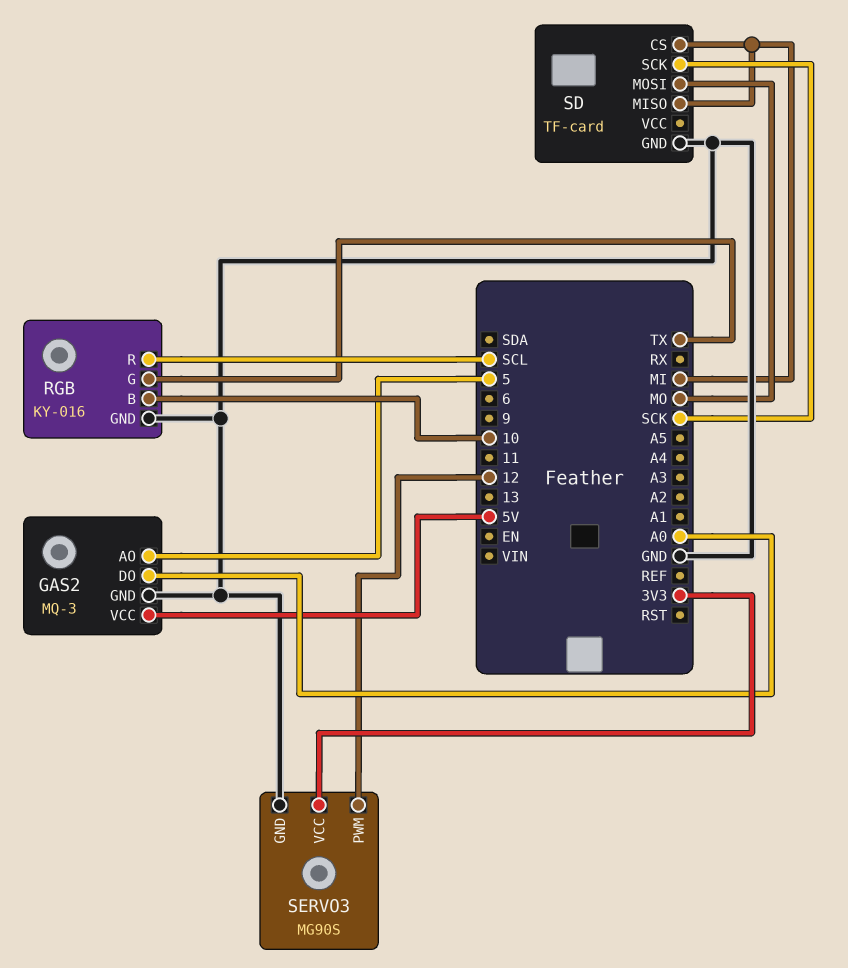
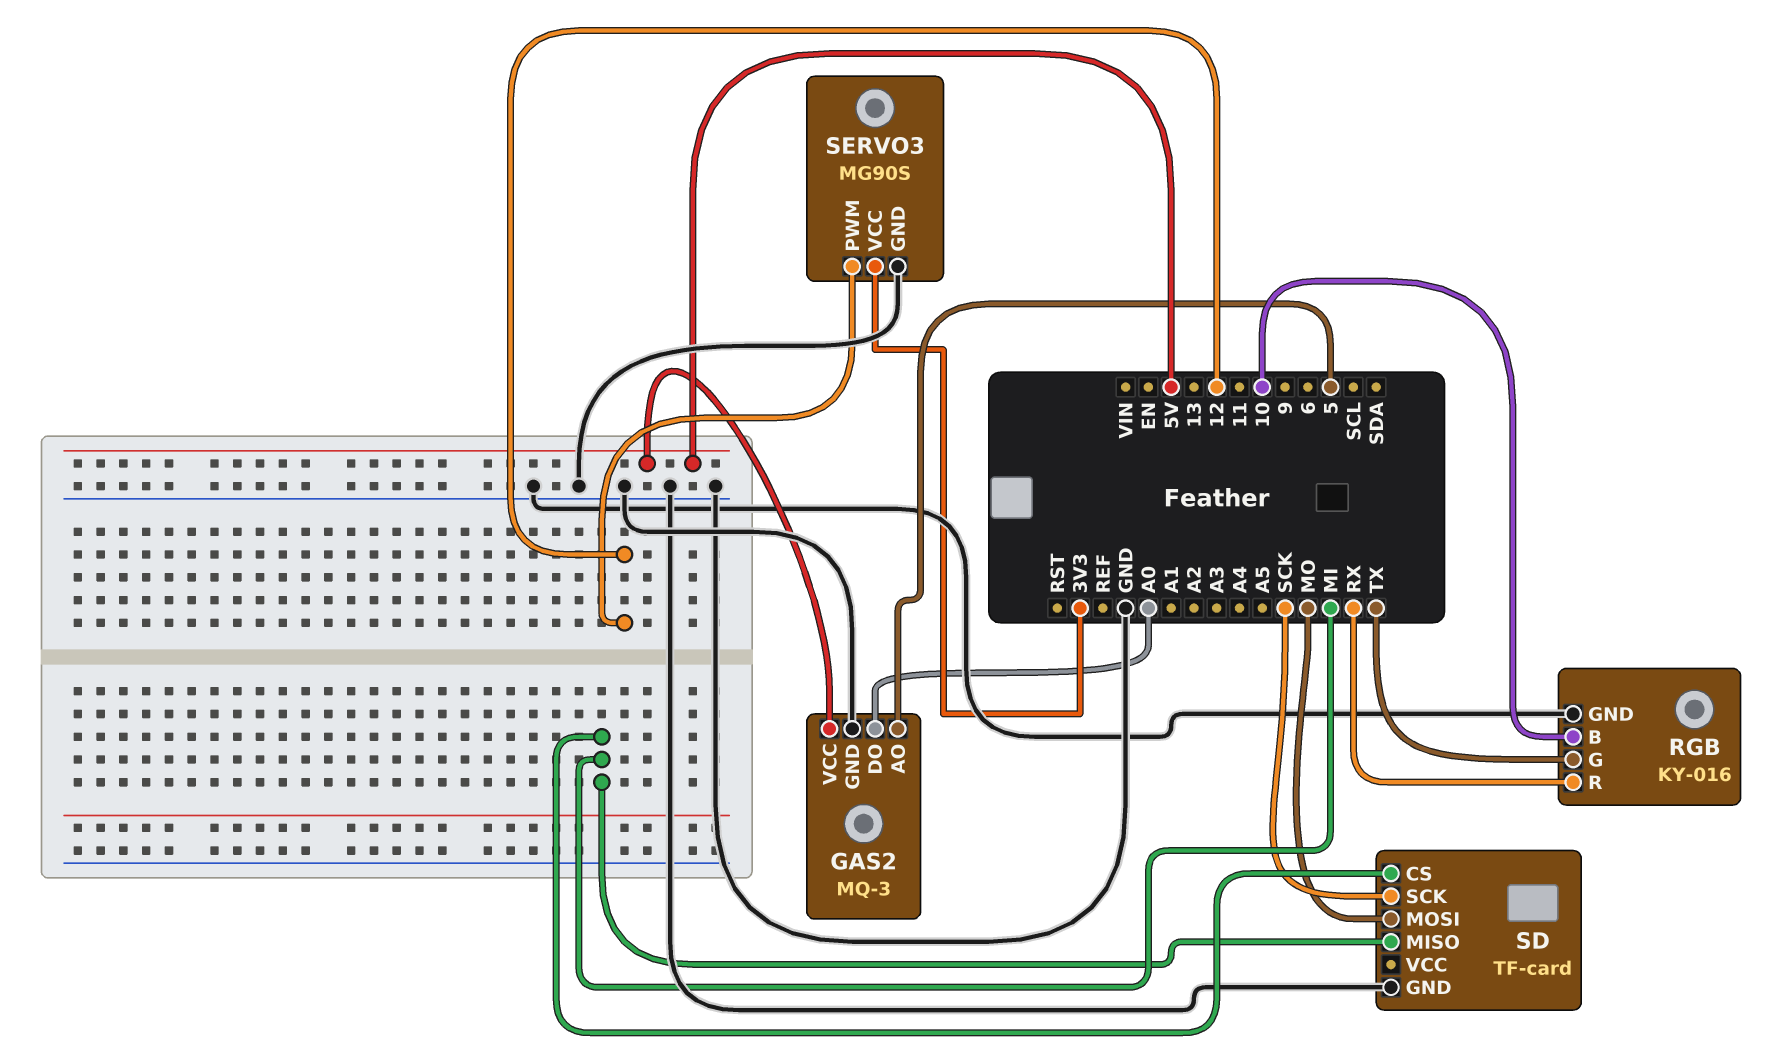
RGB pin R: SCL -> RX

